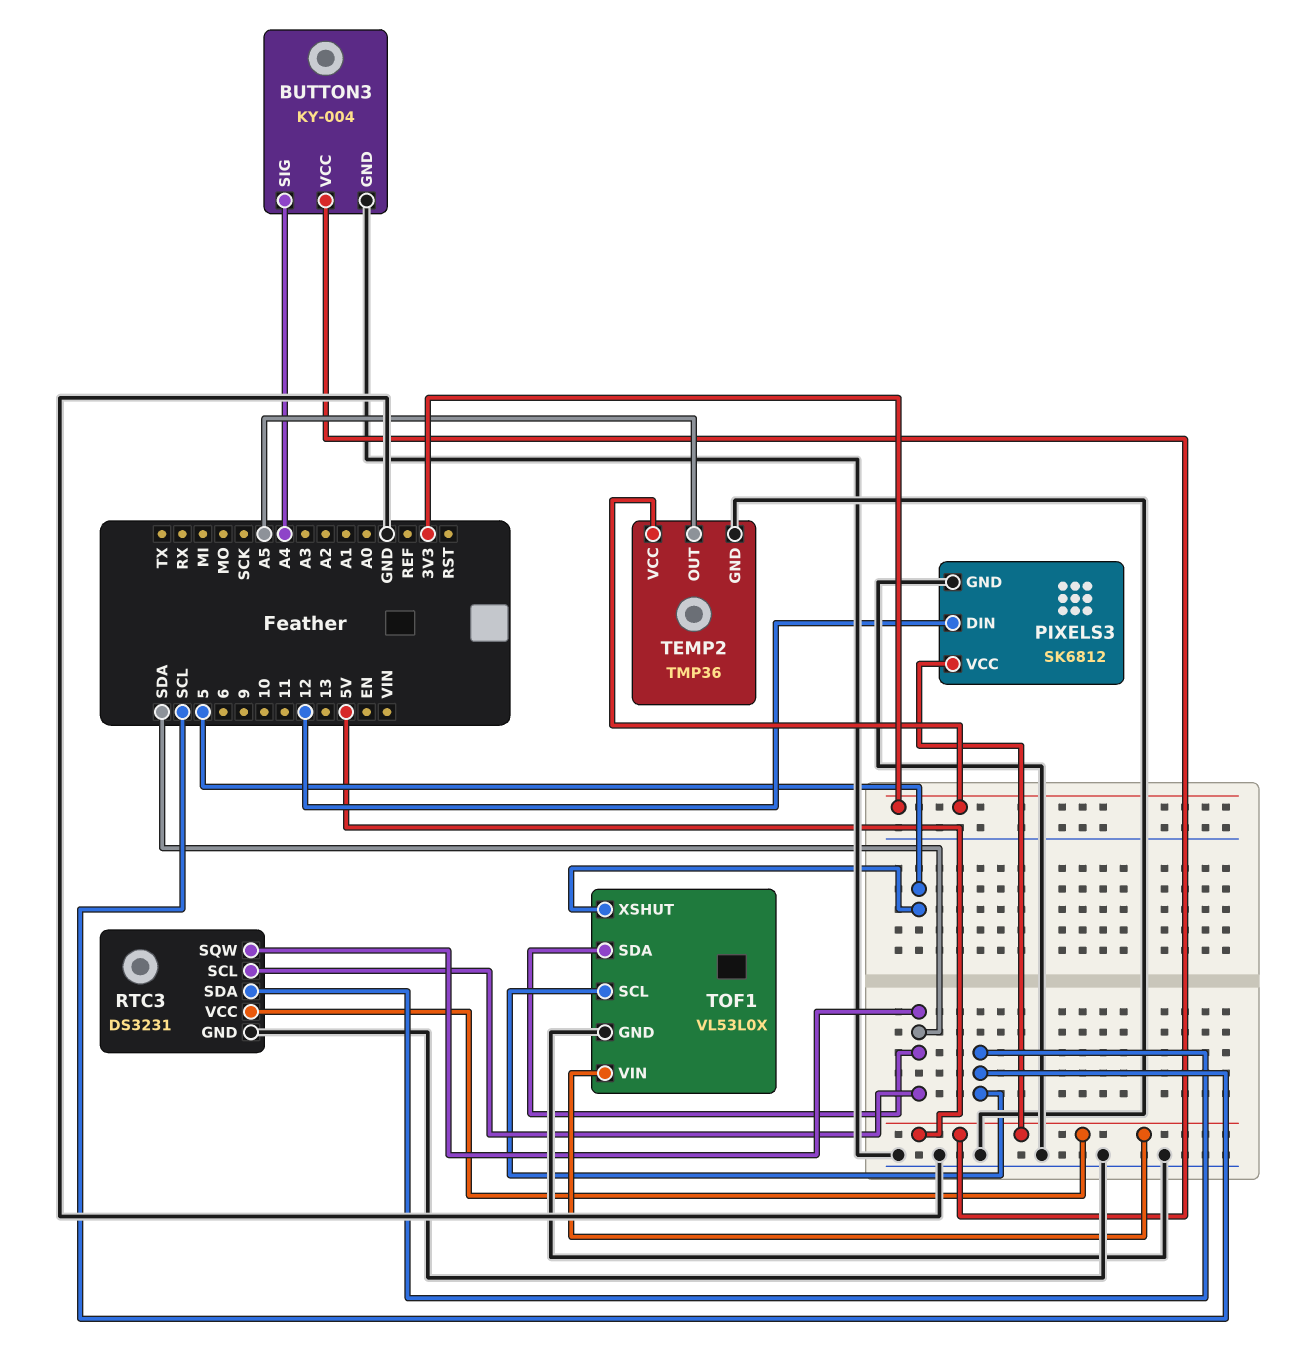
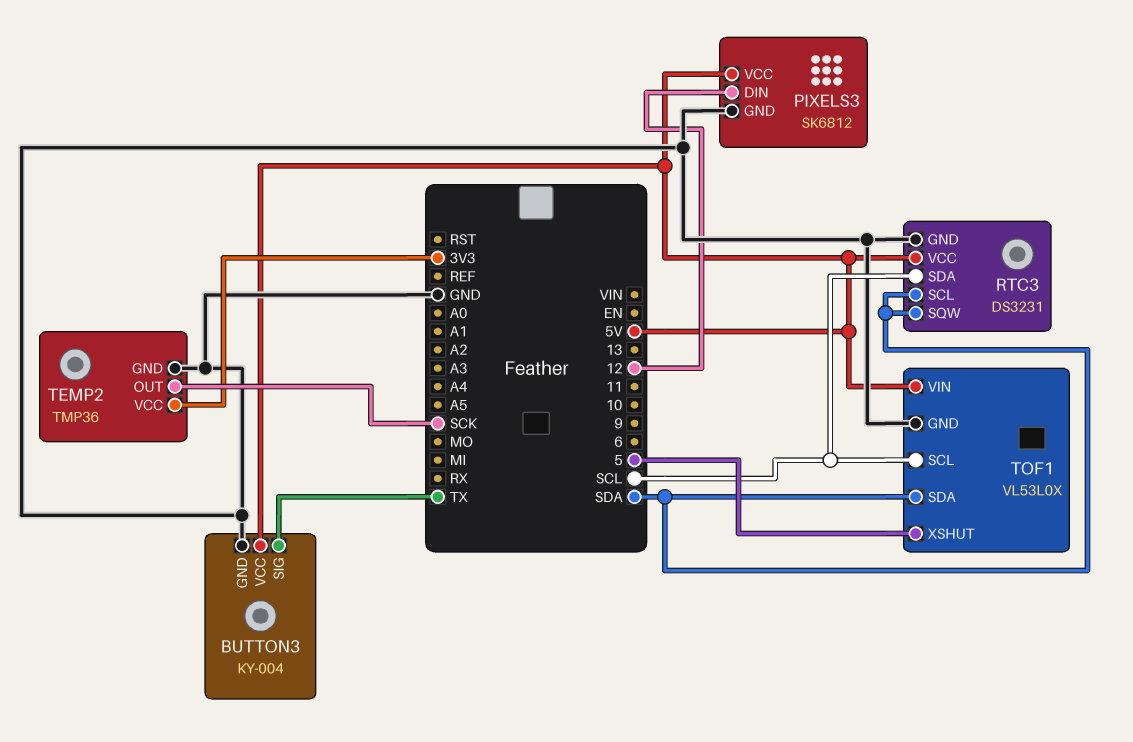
BUTTON3 pin SIG: A4 -> TX
TEMP2 pin OUT: A5 -> SCK

